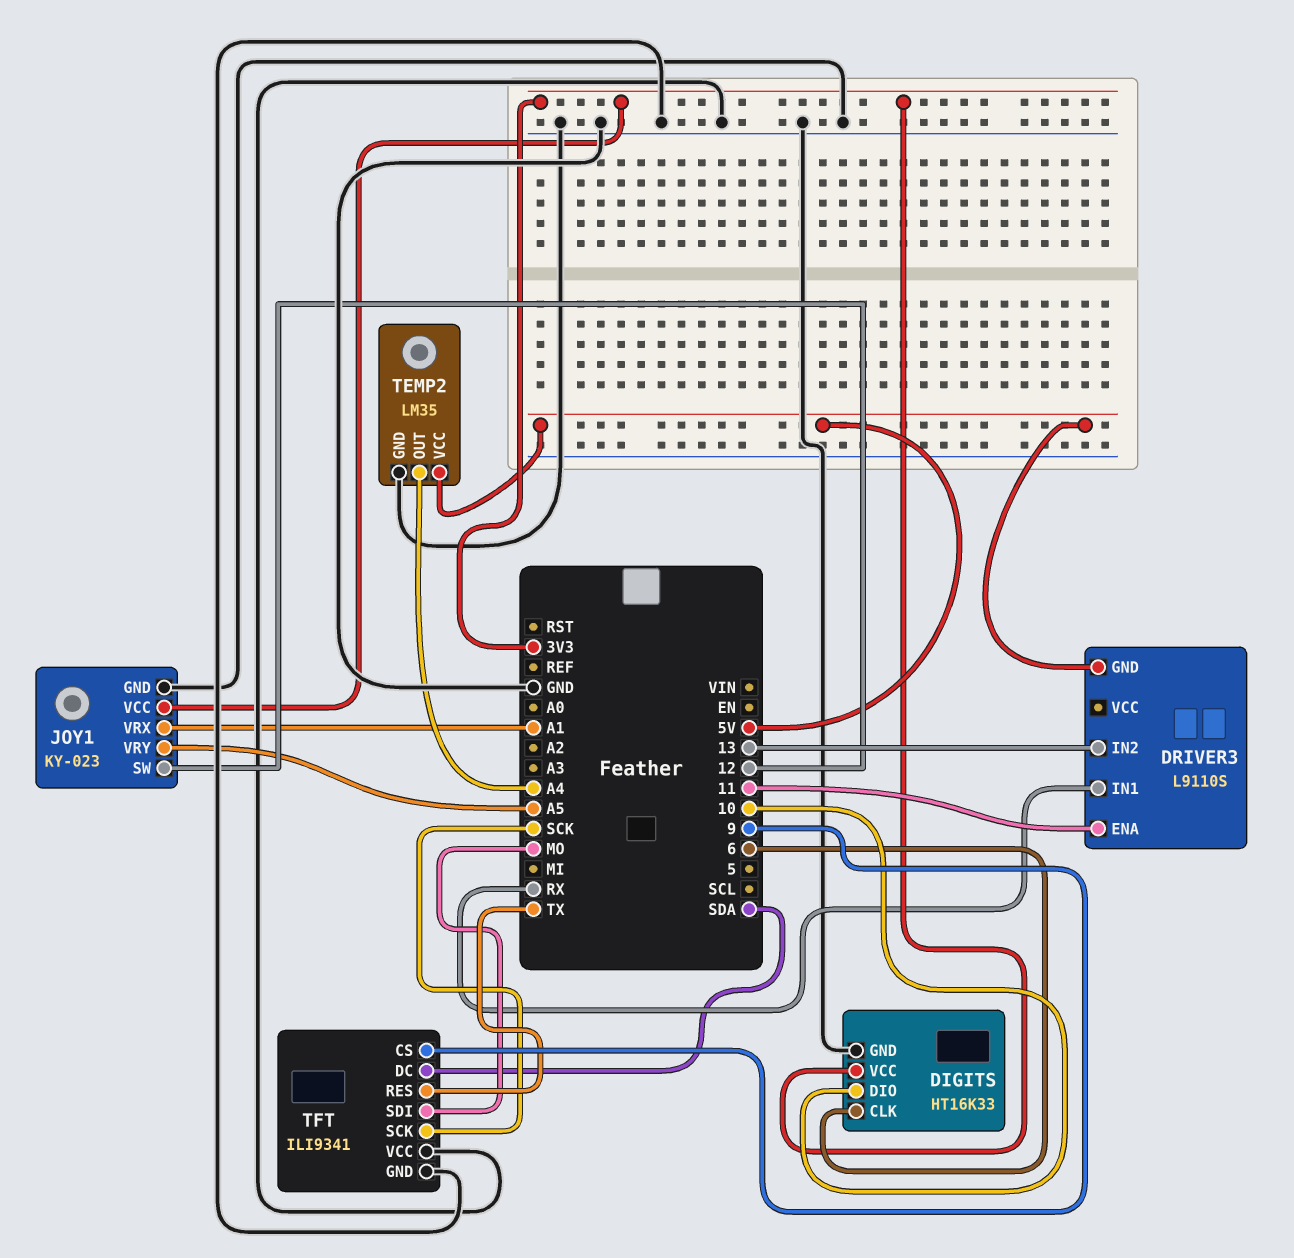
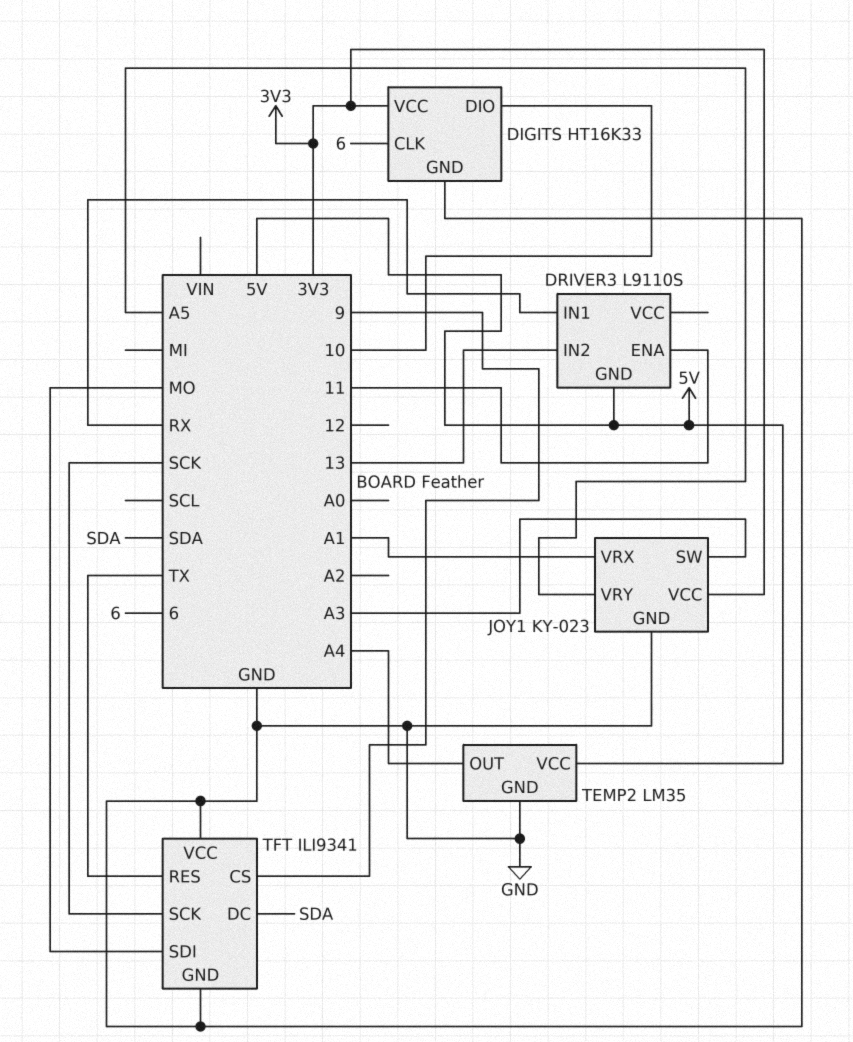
JOY1 pin SW: 12 -> A3

